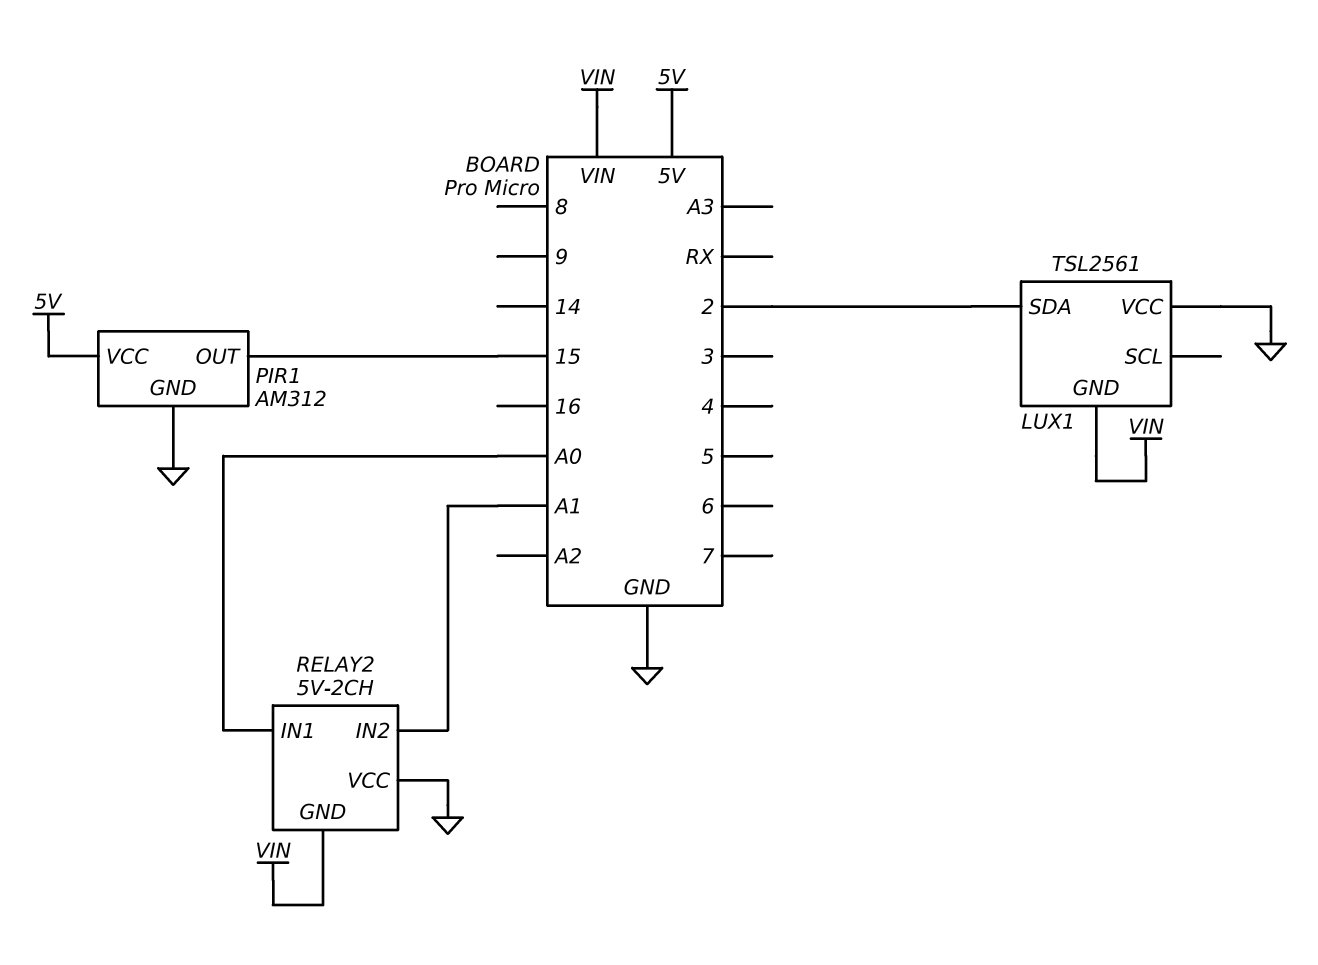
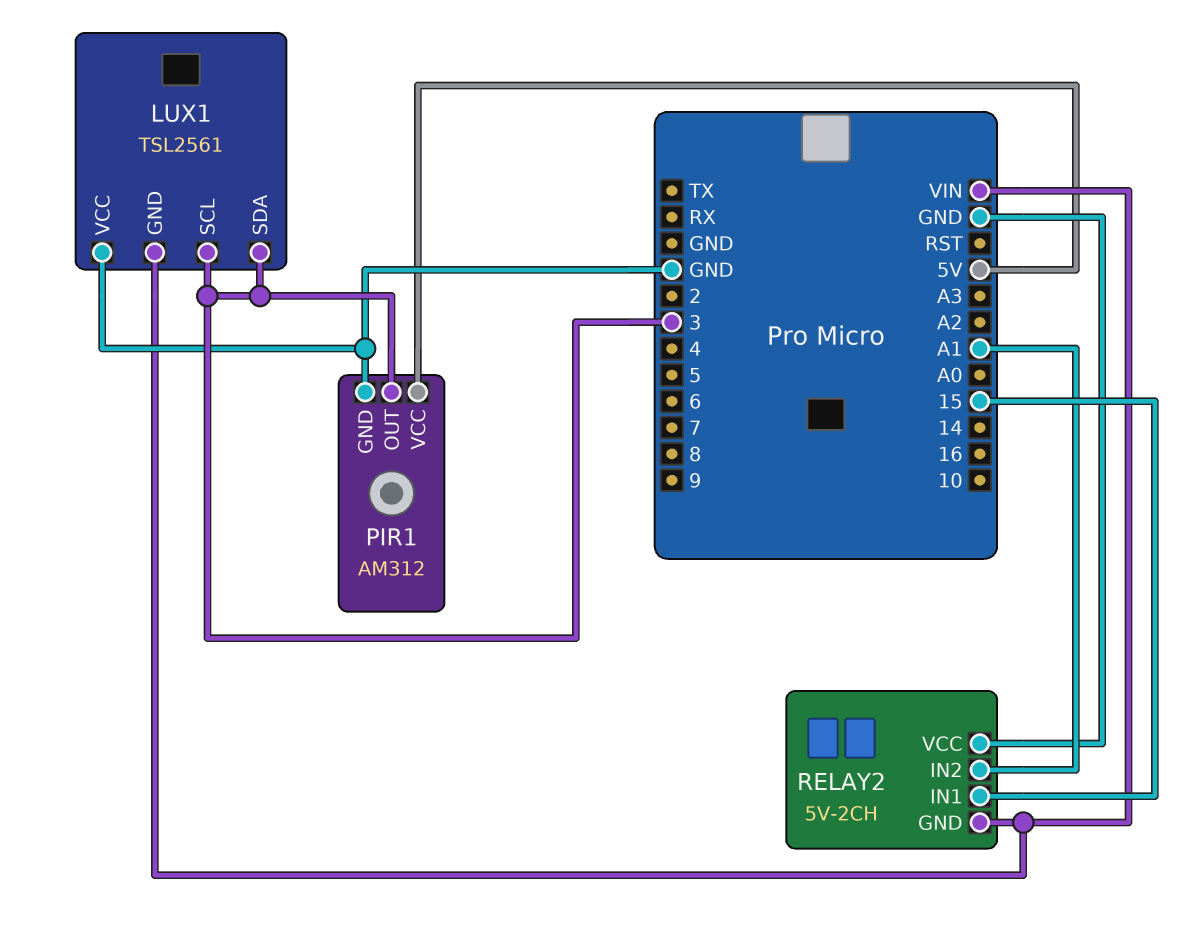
LUX1 pin SCL: none -> 3
LUX1 pin SDA: 2 -> 3
PIR1 pin OUT: 15 -> 3
RELAY2 pin IN1: A0 -> 15

